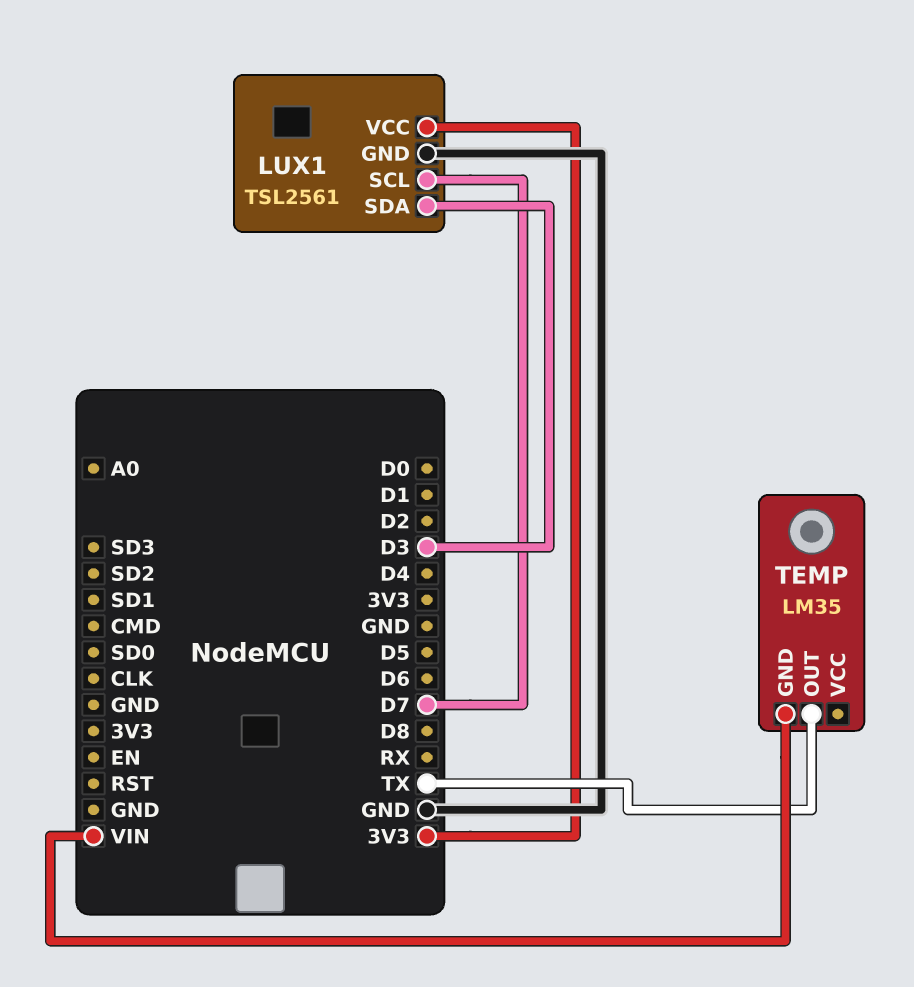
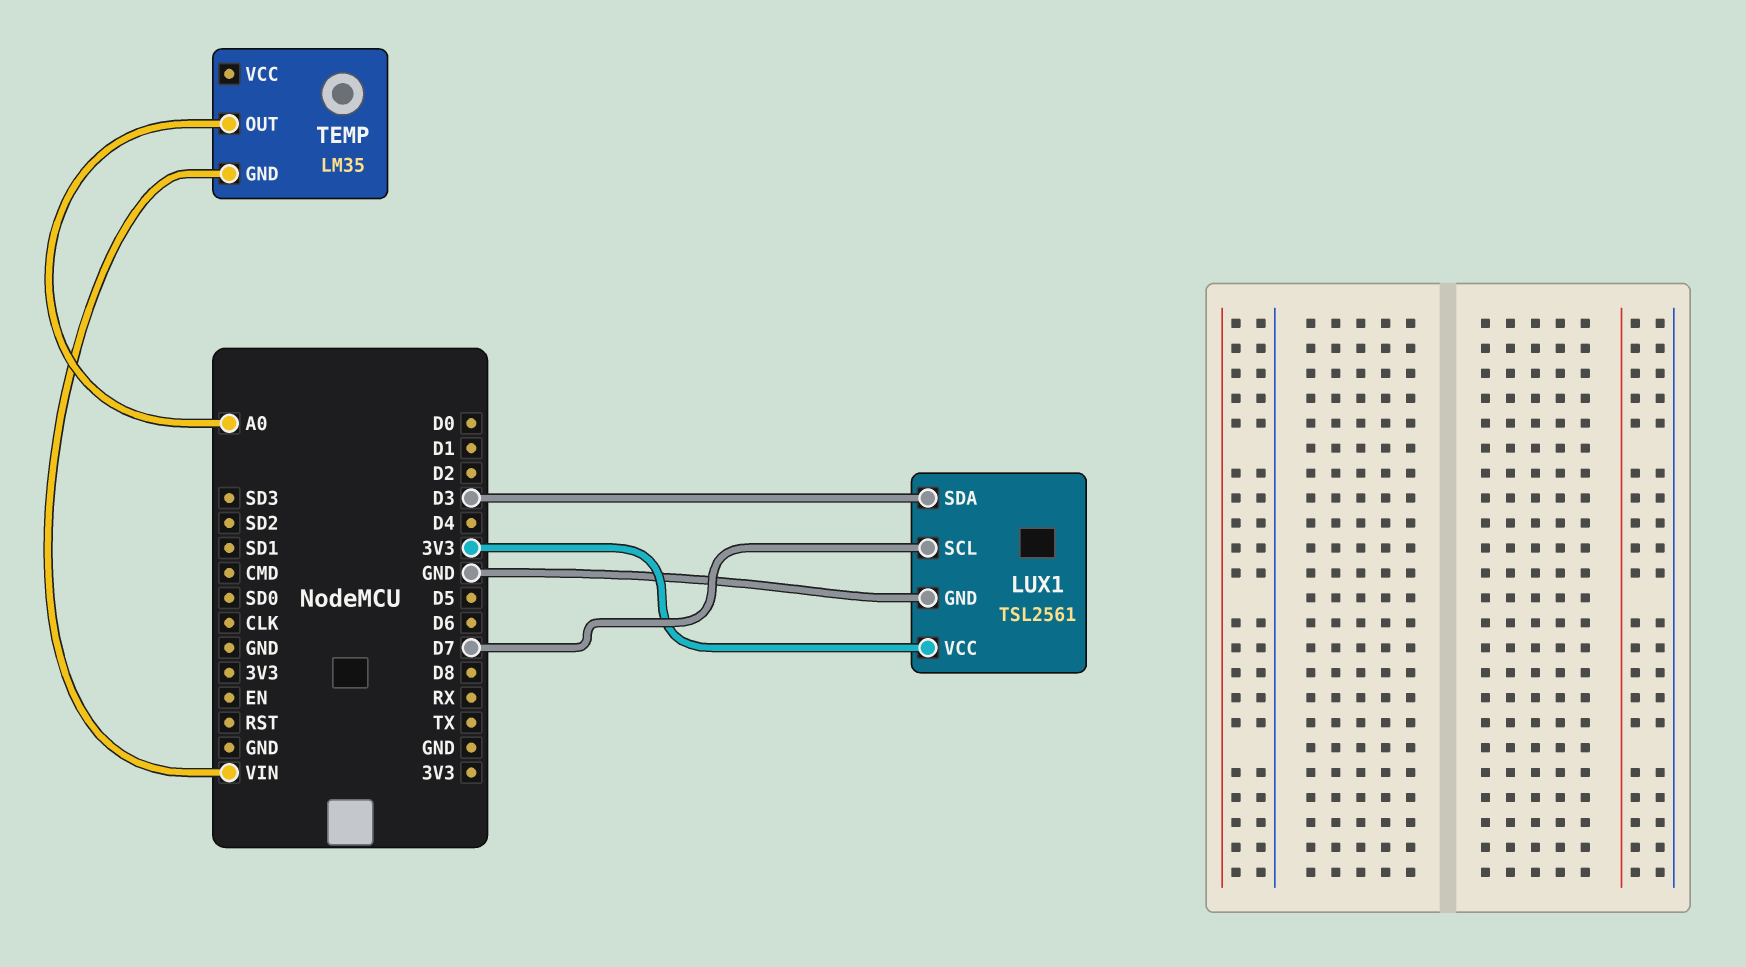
TEMP pin OUT: TX -> A0

